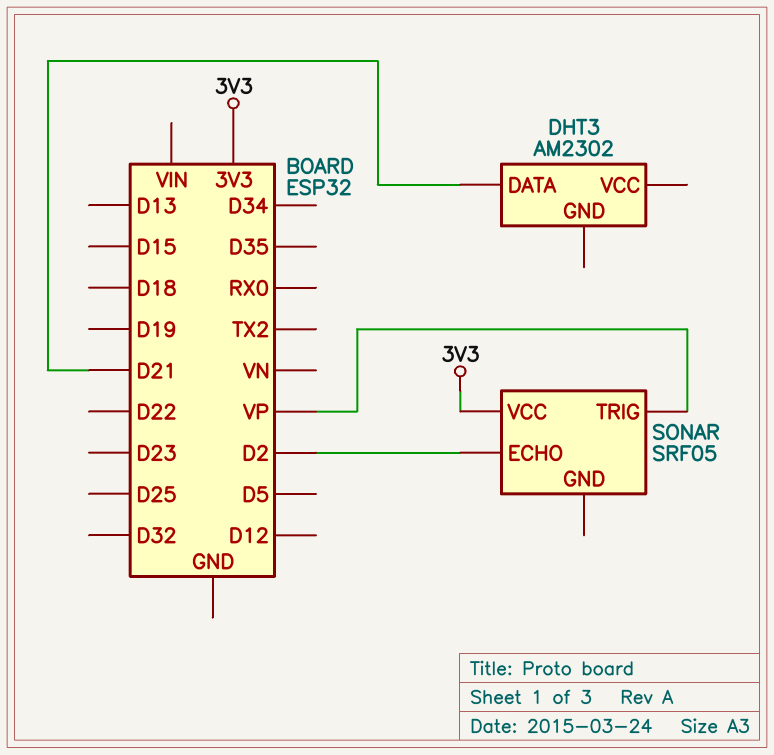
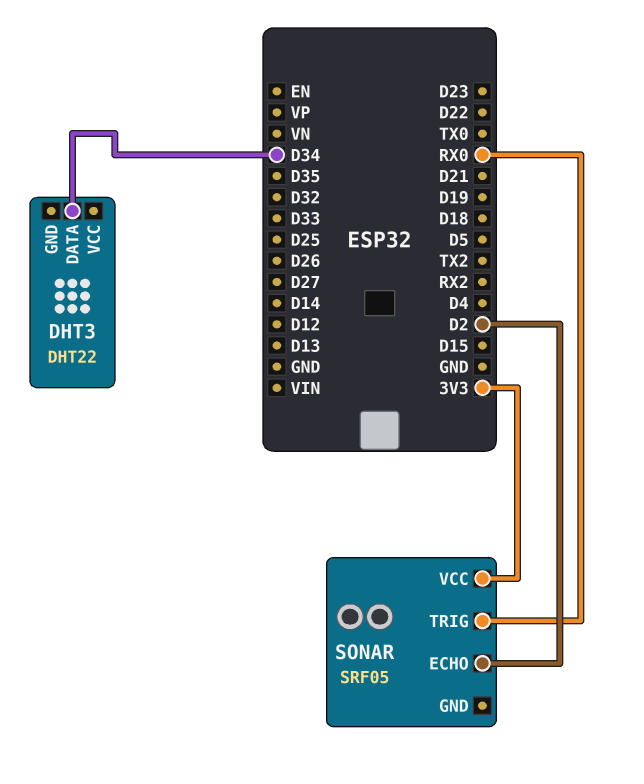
DHT3: AM2302 -> DHT22
DHT3 pin DATA: D21 -> D34
SONAR pin TRIG: VP -> RX0

